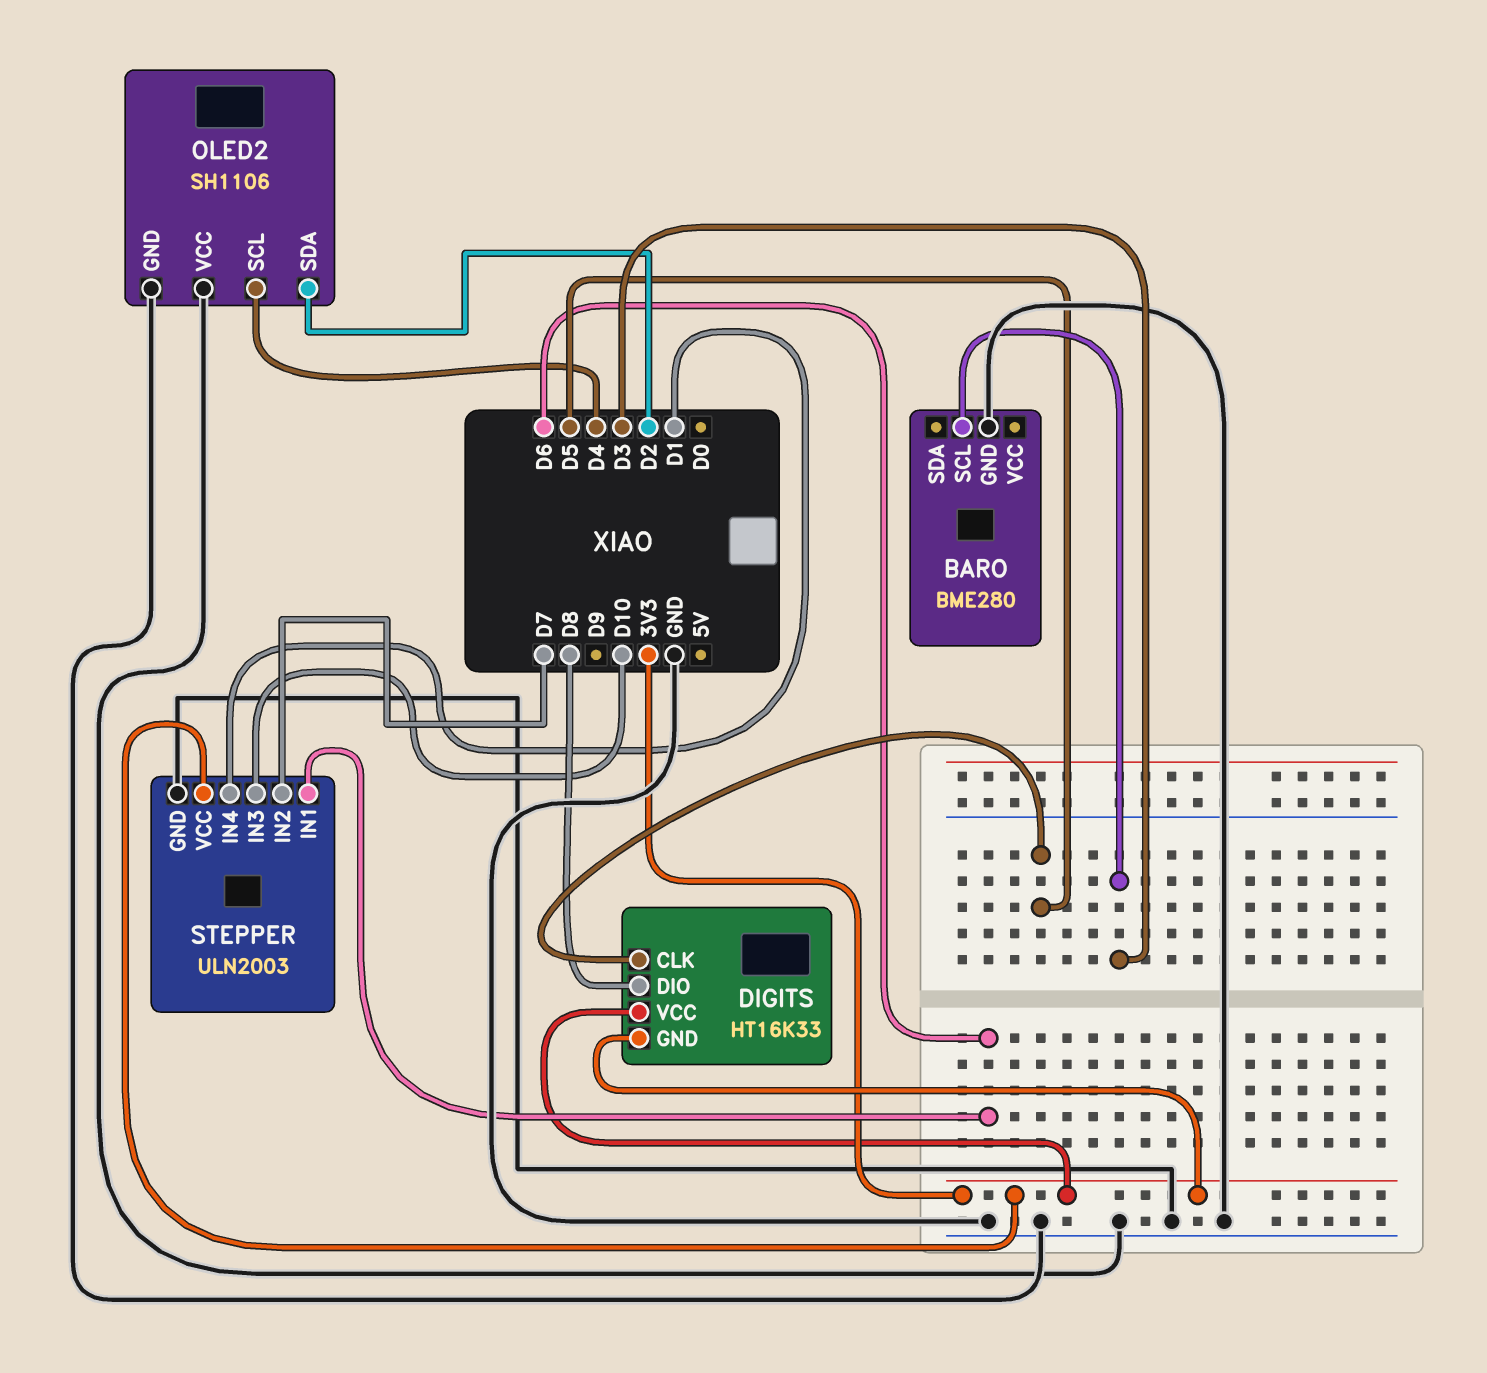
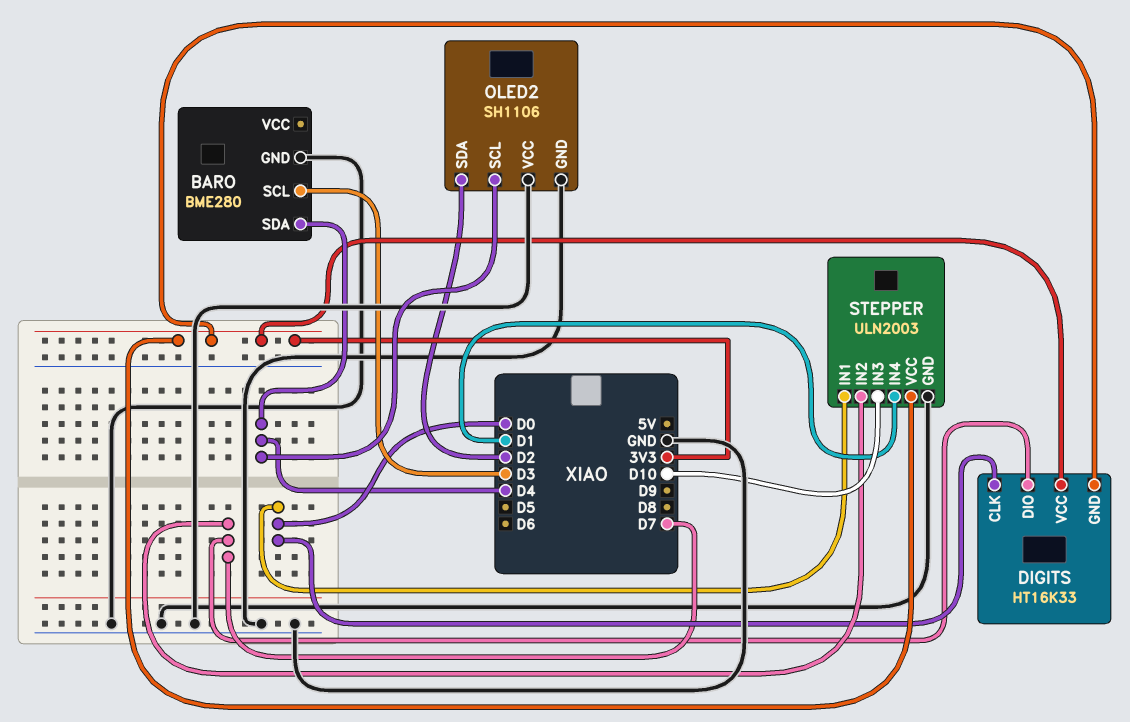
BARO pin SDA: none -> D4
DIGITS pin CLK: D5 -> D0
DIGITS pin DIO: D8 -> D7
STEPPER pin IN1: D6 -> D0

